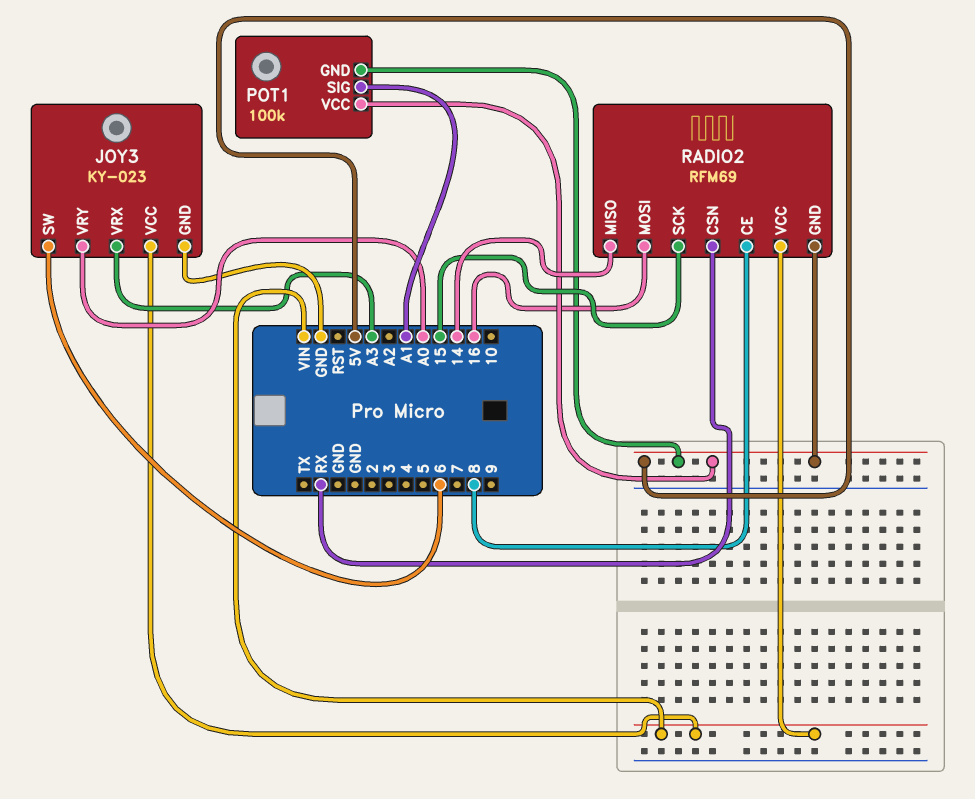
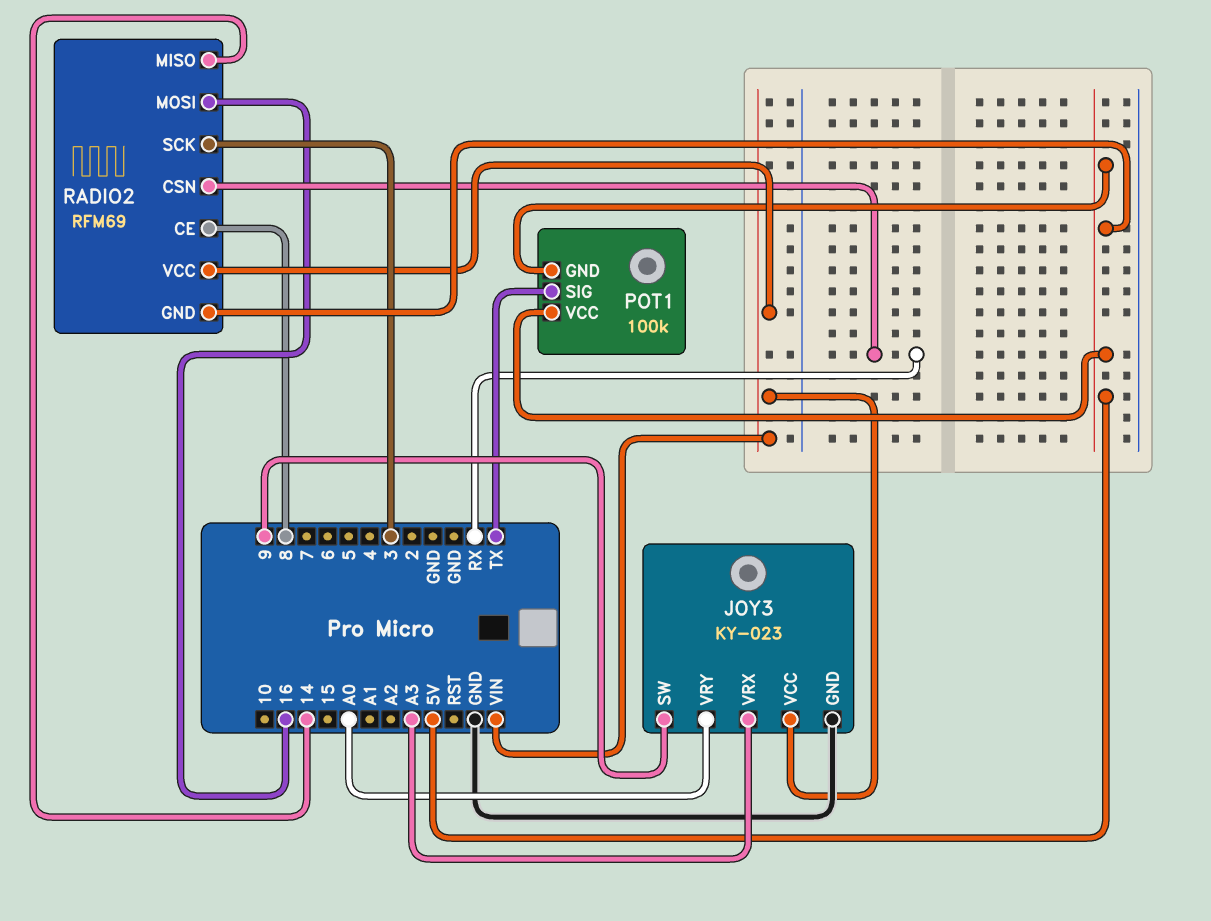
JOY3 pin SW: 6 -> 9
POT1 pin SIG: A1 -> TX
RADIO2 pin SCK: 15 -> 3

